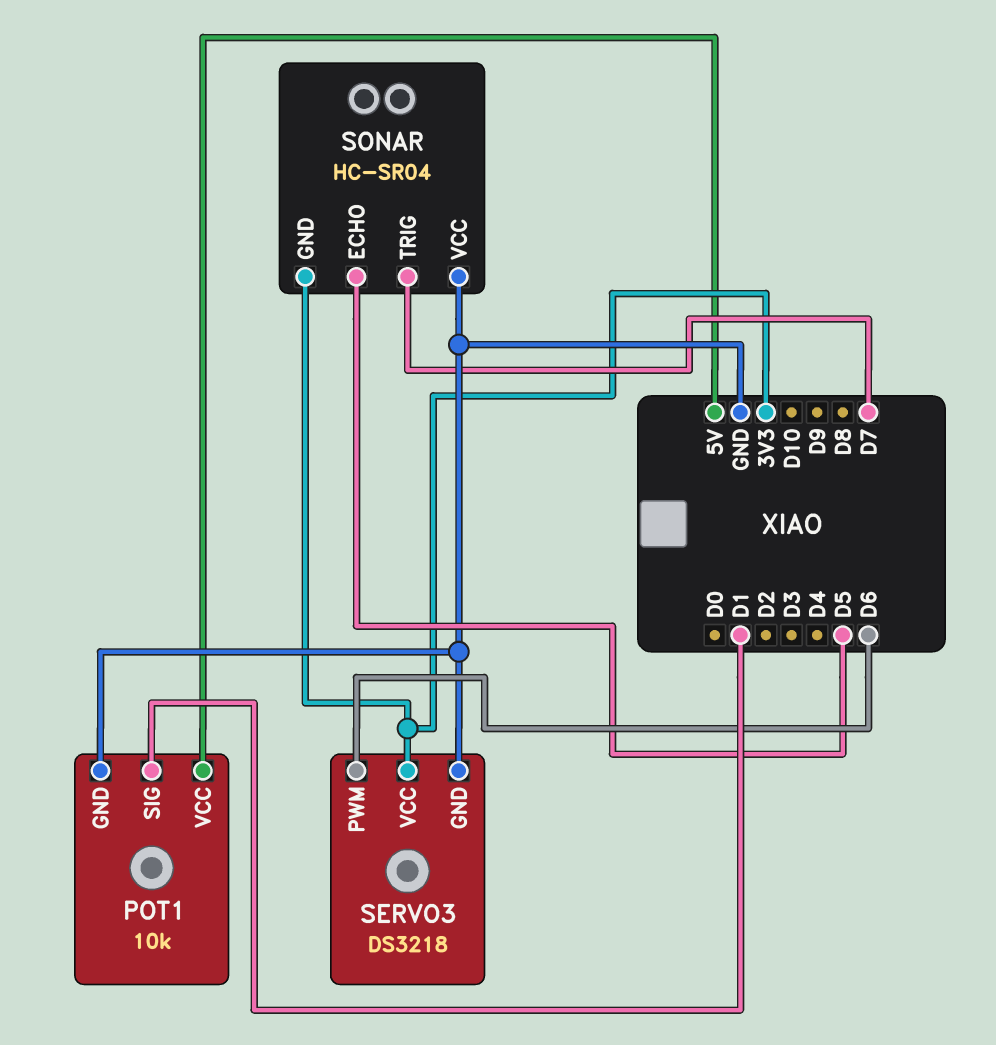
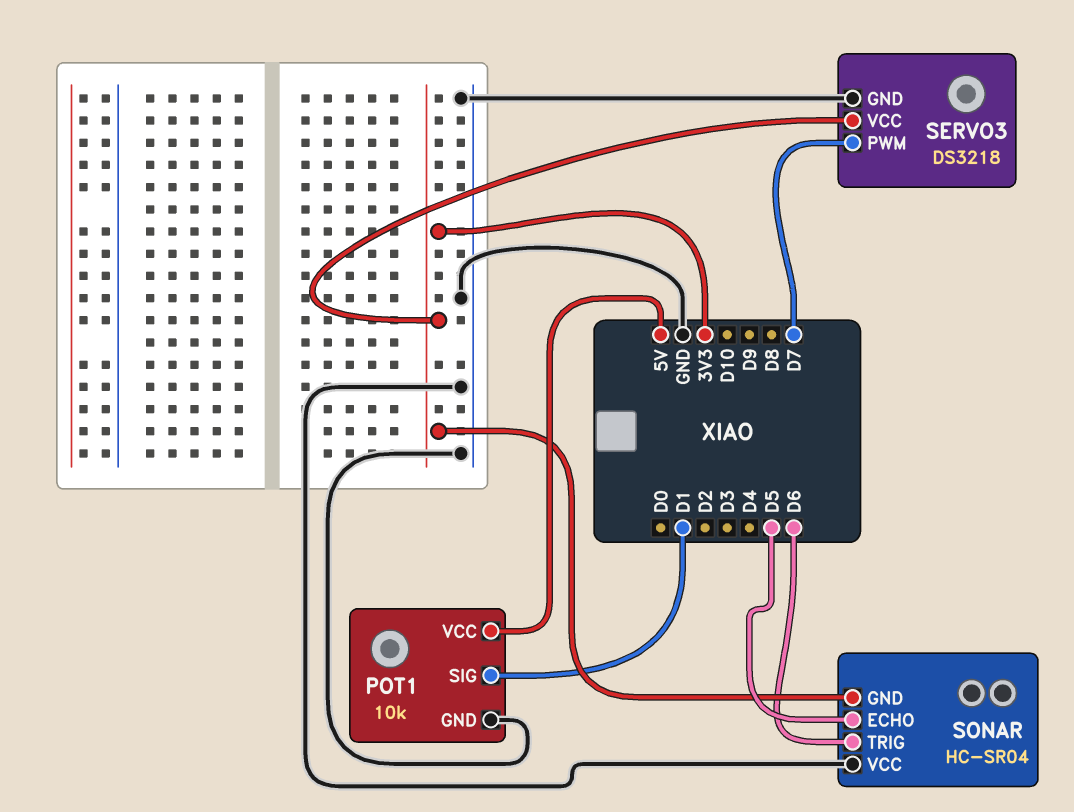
SERVO3 pin PWM: D6 -> D7
SONAR pin TRIG: D7 -> D6

